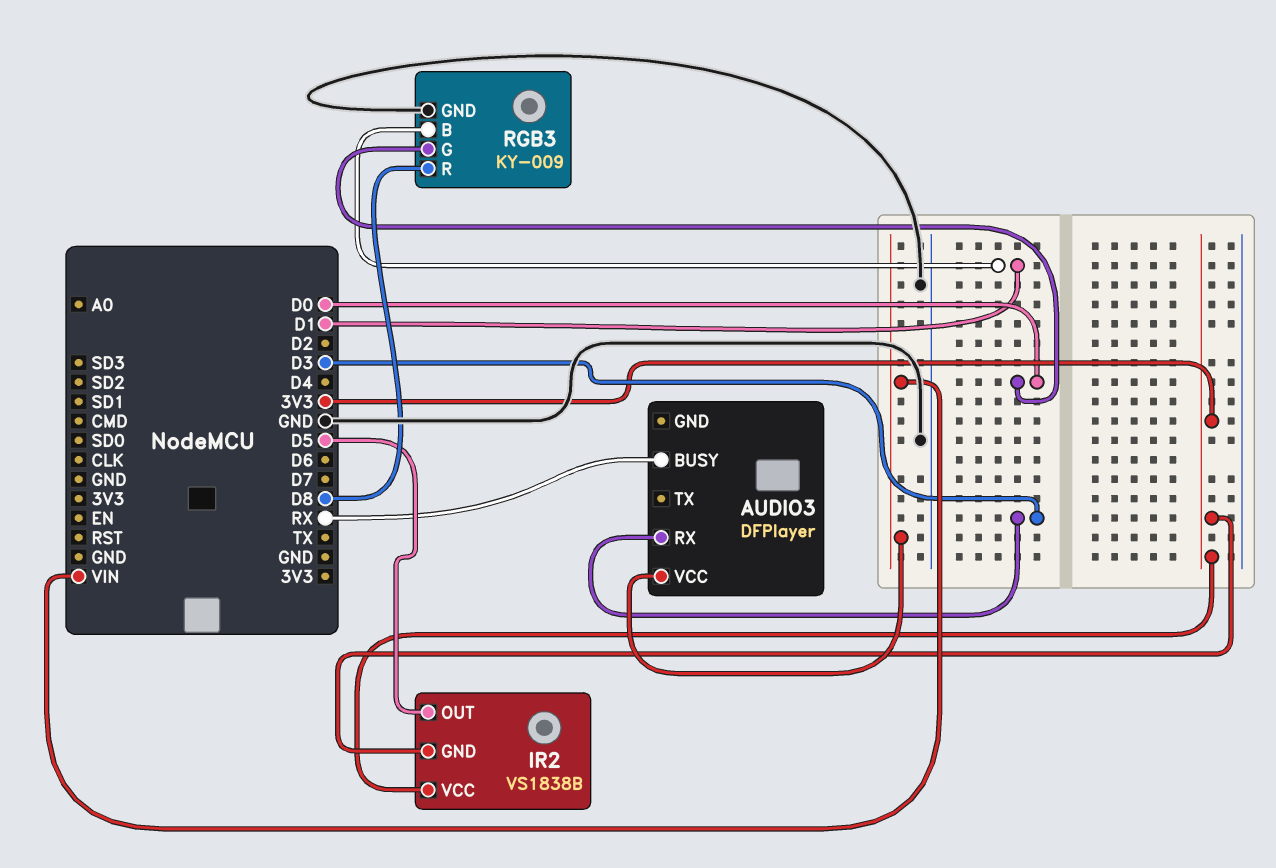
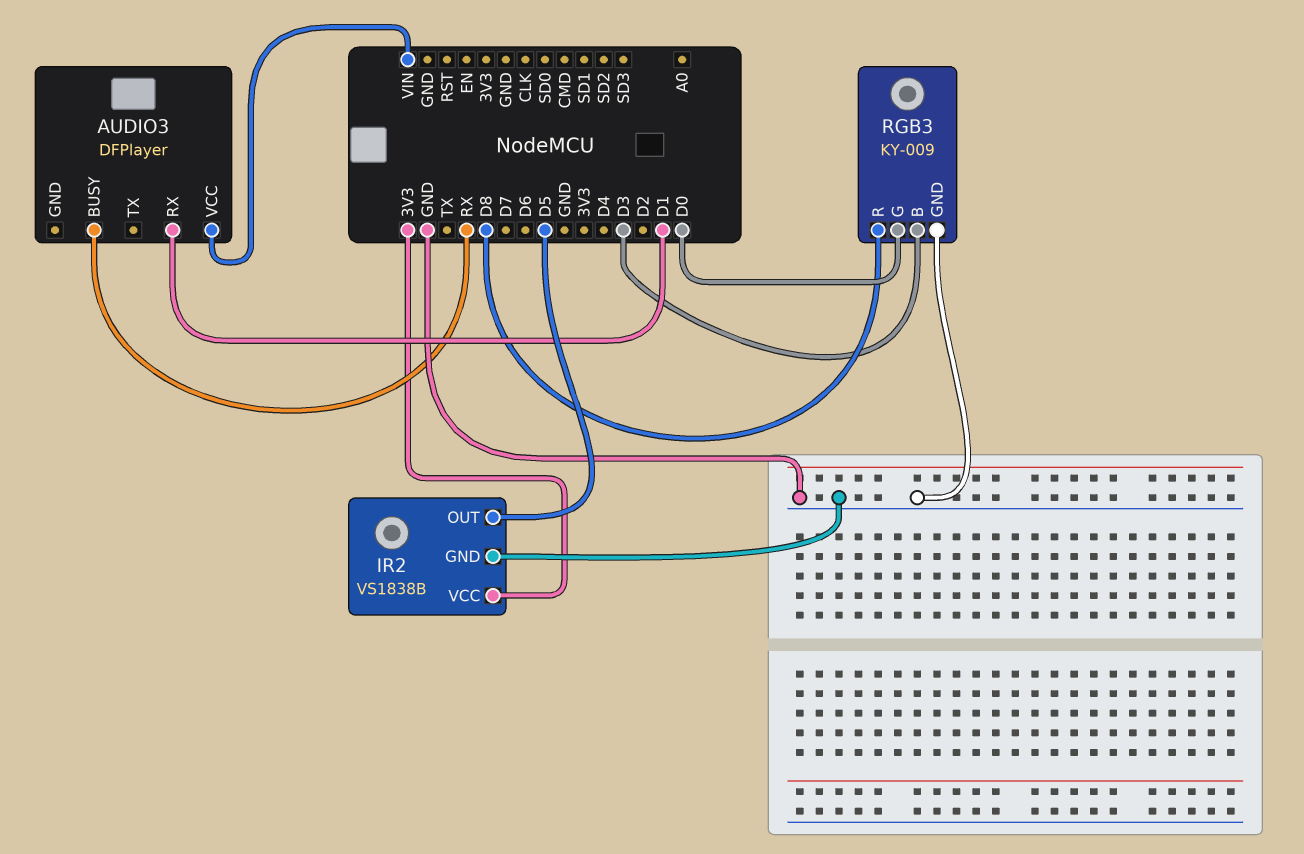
AUDIO3 pin RX: D3 -> D1
IR2 pin GND: 3V3 -> GND
RGB3 pin B: D1 -> D3

